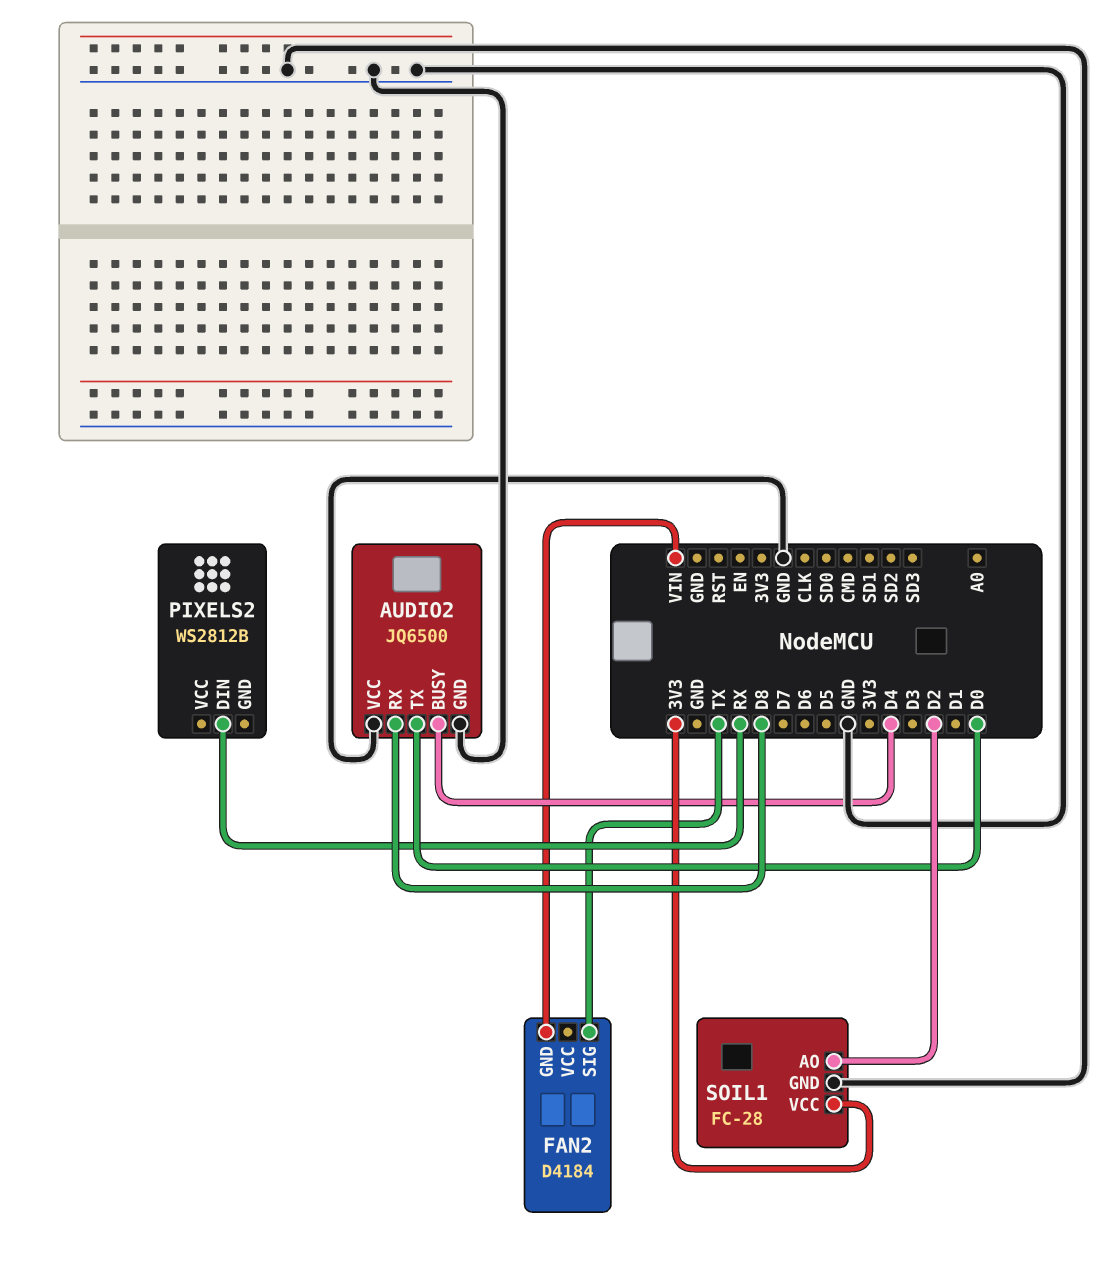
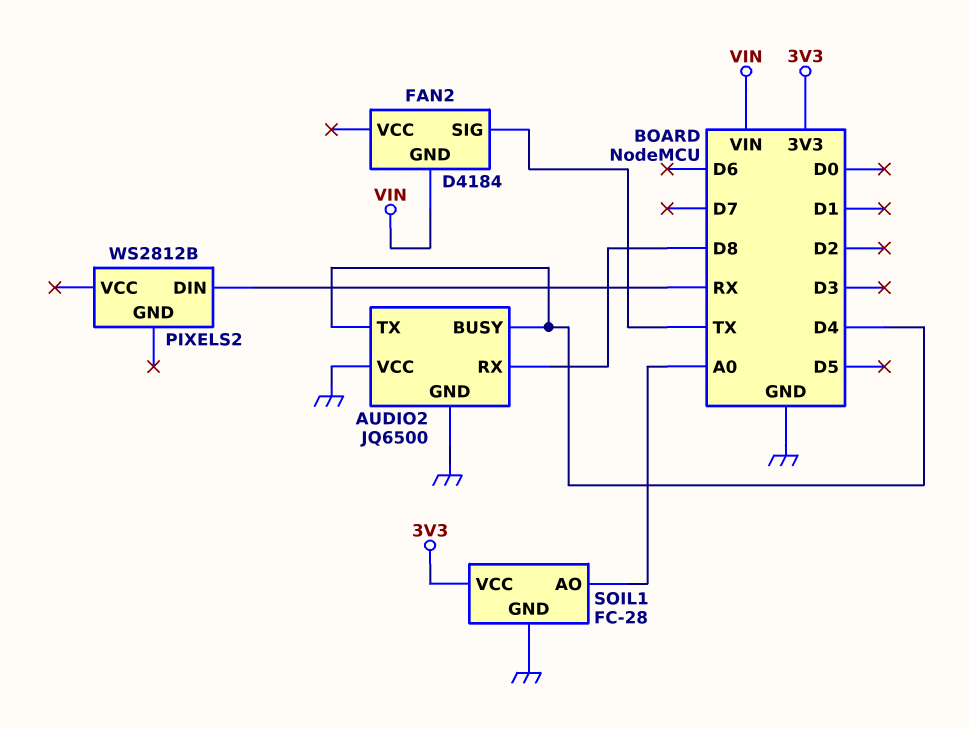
AUDIO2 pin TX: D0 -> D4
SOIL1 pin AO: D2 -> A0

